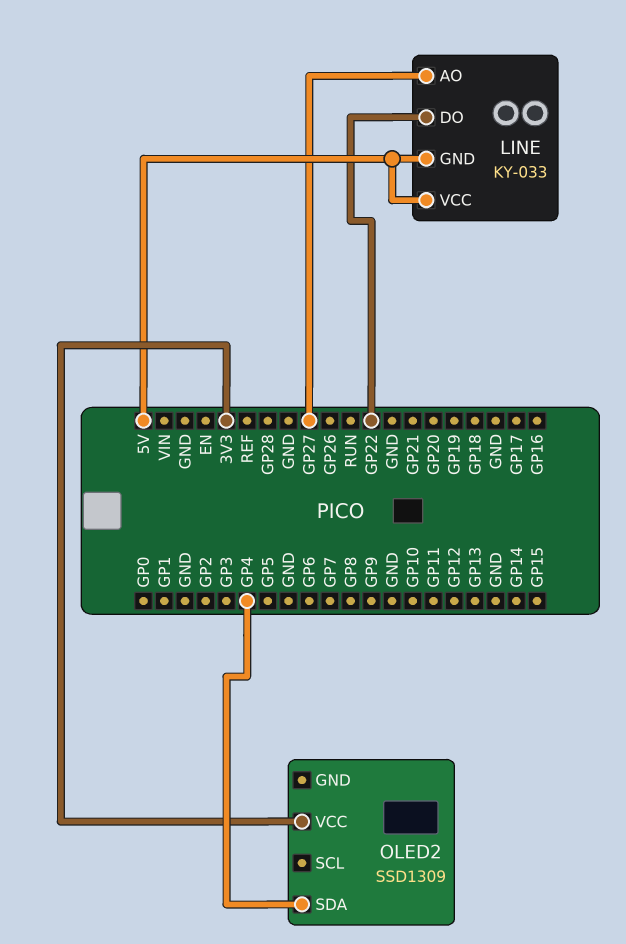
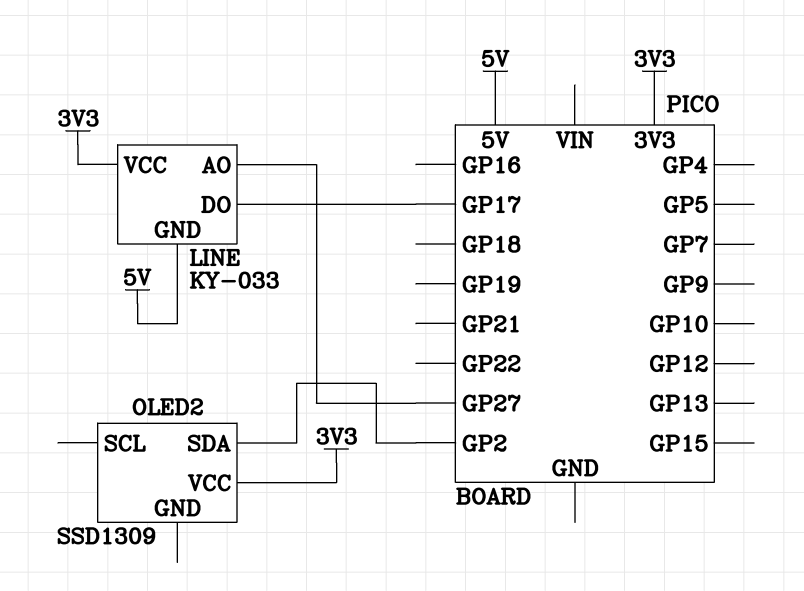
LINE pin DO: GP22 -> GP17
LINE pin VCC: 5V -> 3V3
OLED2 pin SDA: GP4 -> GP2

